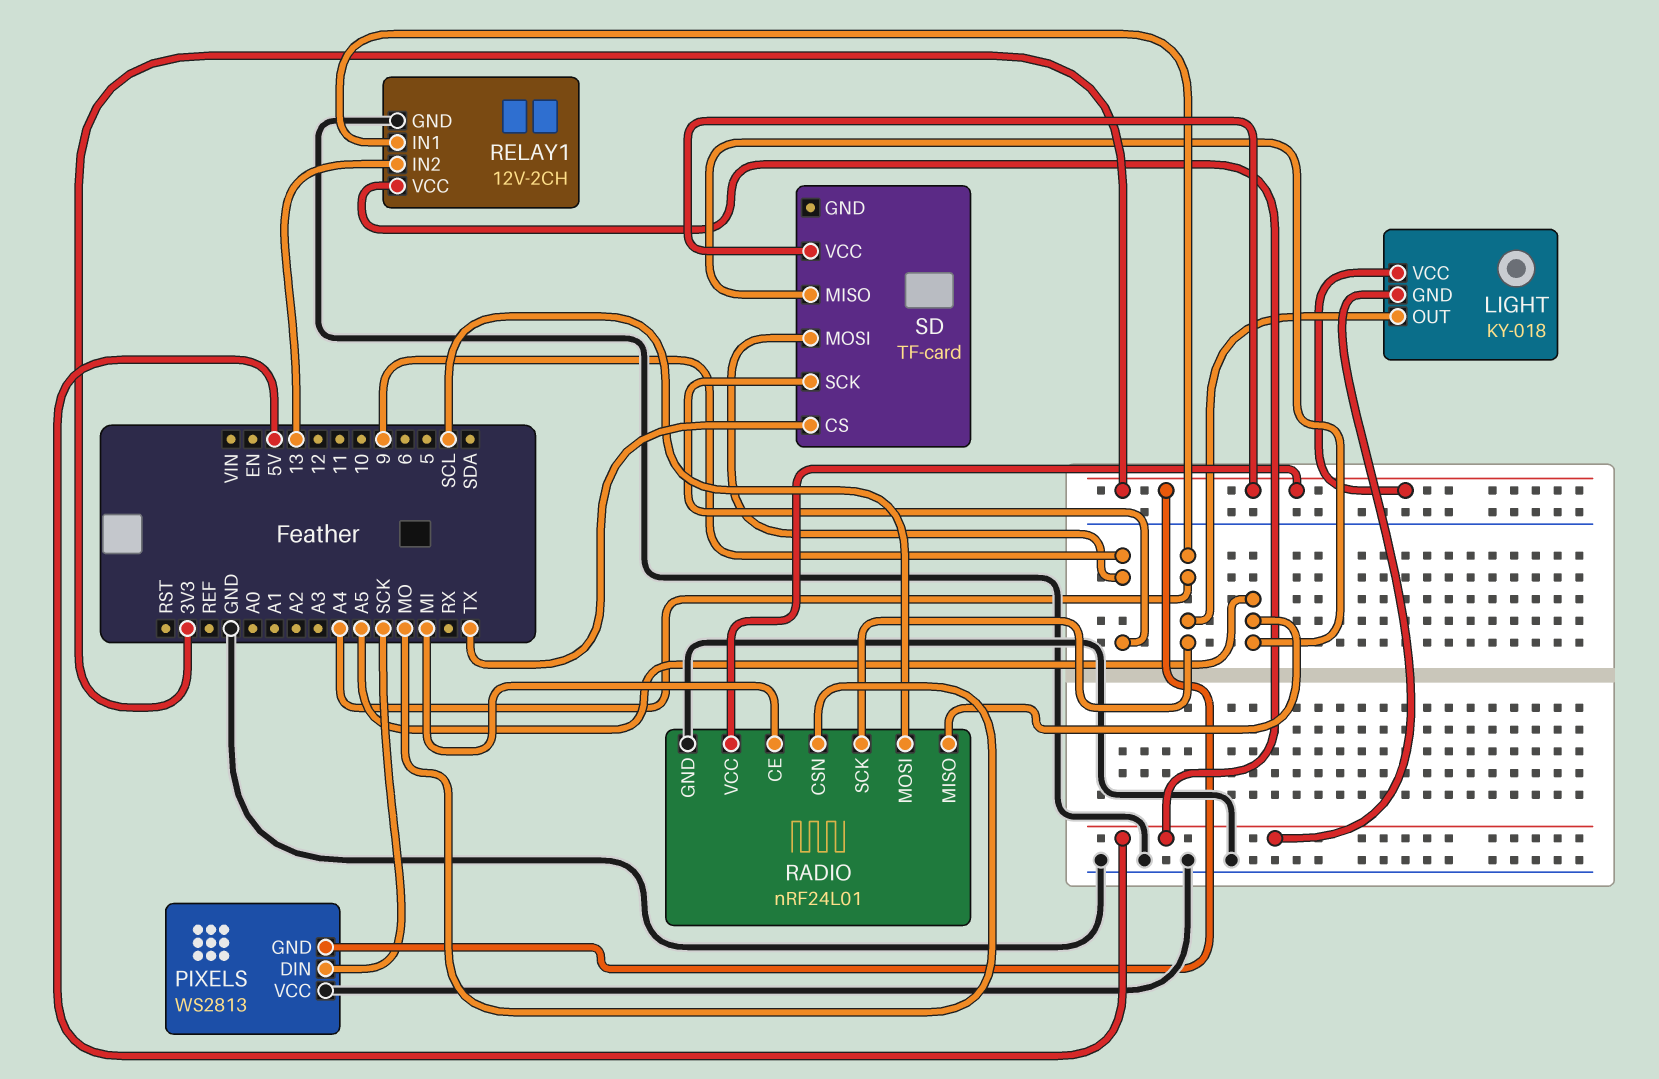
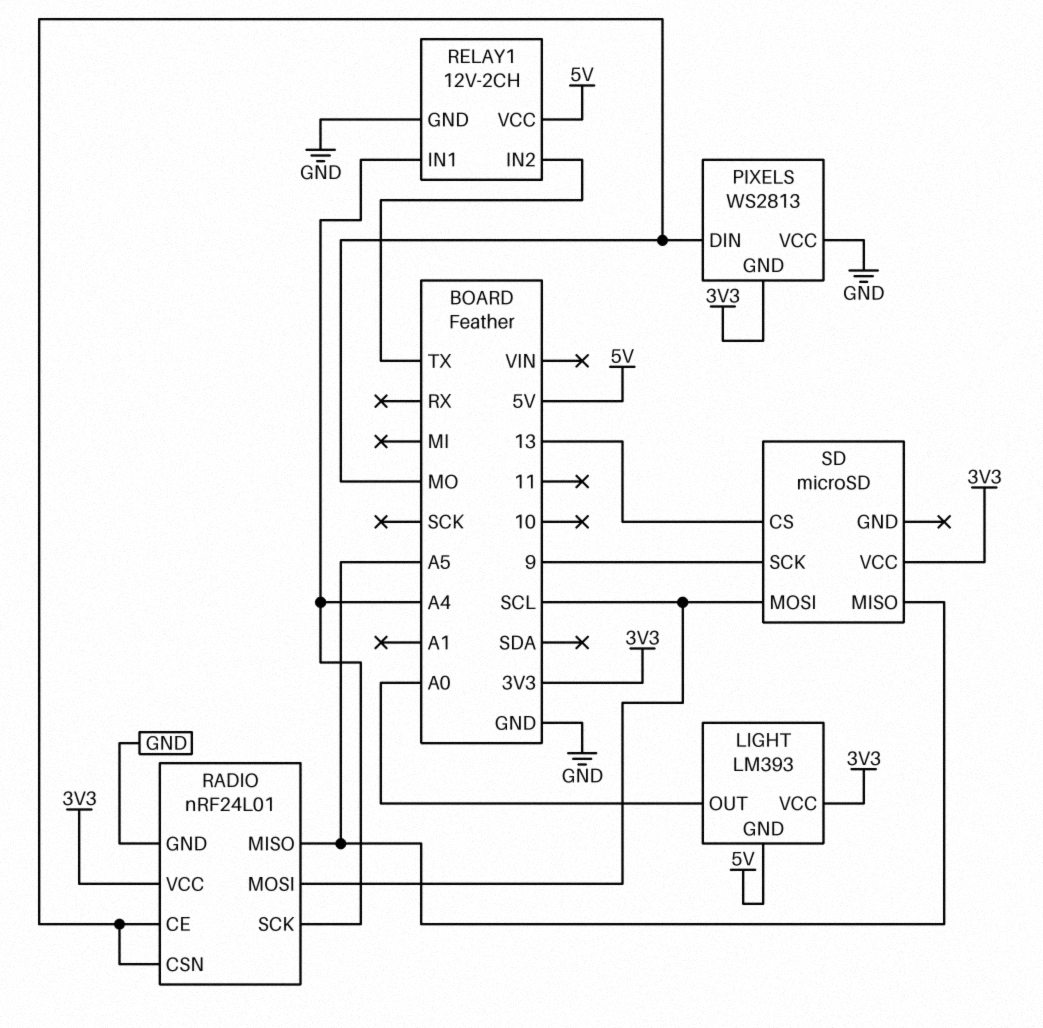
LIGHT: KY-018 -> LM393
LIGHT pin OUT: A4 -> A0
PIXELS pin DIN: SCK -> MO
RADIO pin CE: MI -> MO
RELAY1 pin IN2: 13 -> TX
SD: TF-card -> microSD
SD pin CS: TX -> 13
SD pin MOSI: 9 -> SCL

